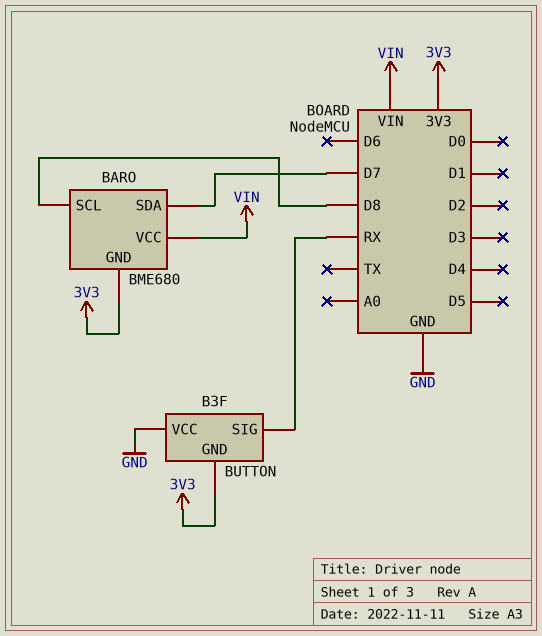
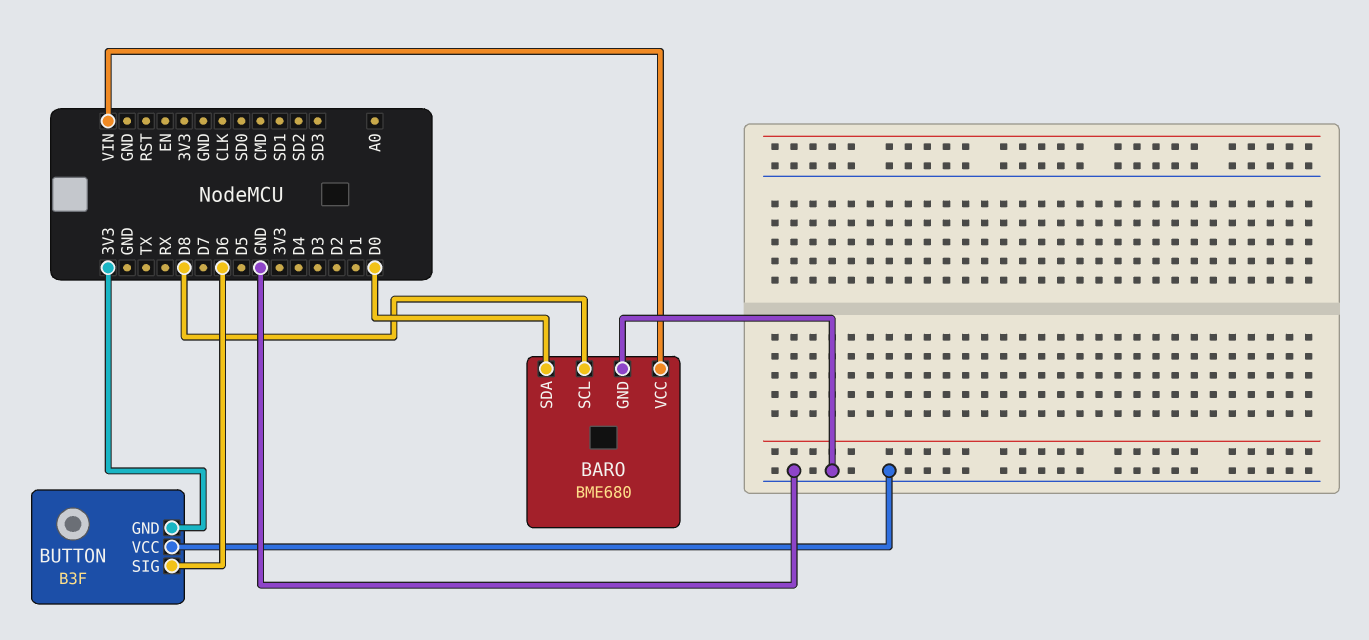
BARO pin GND: 3V3 -> GND
BARO pin SDA: D7 -> D0
BUTTON pin SIG: RX -> D6

